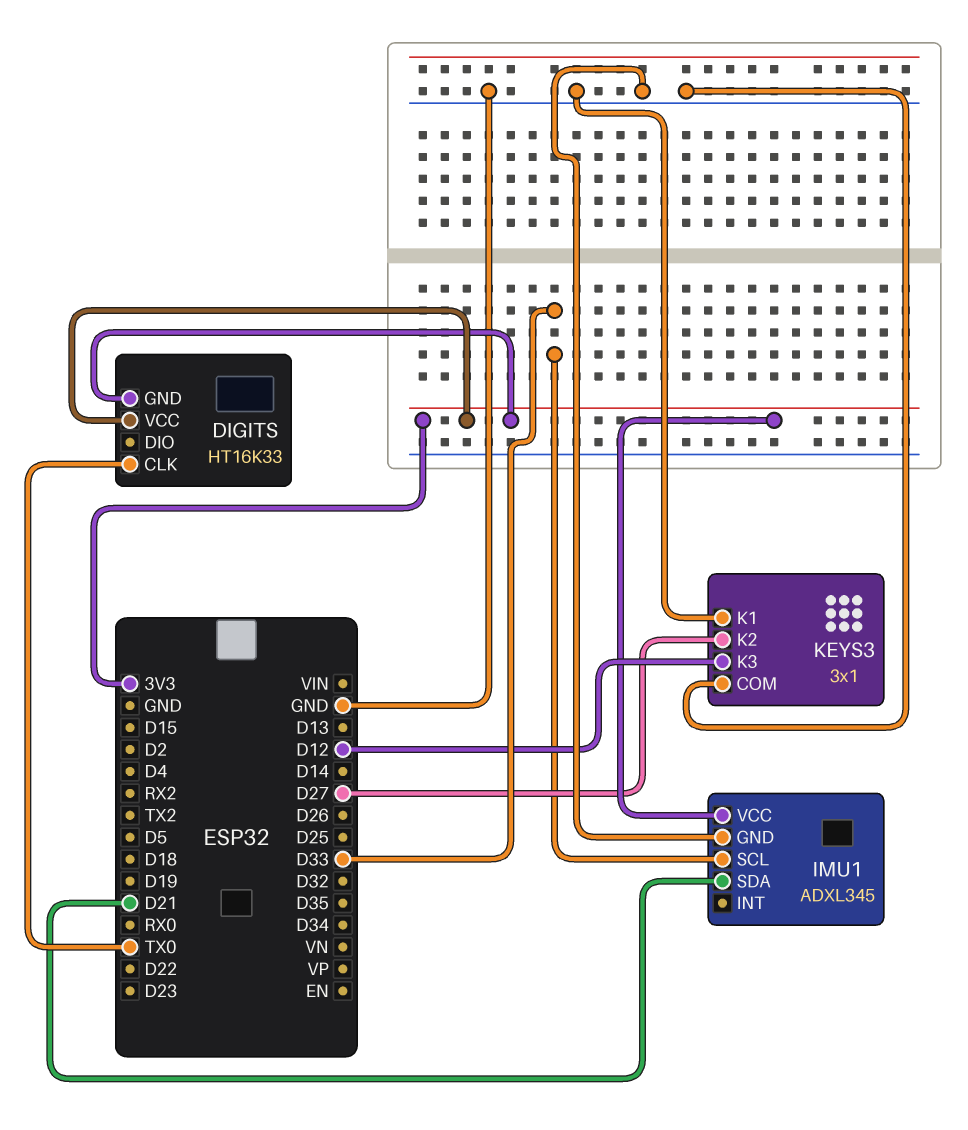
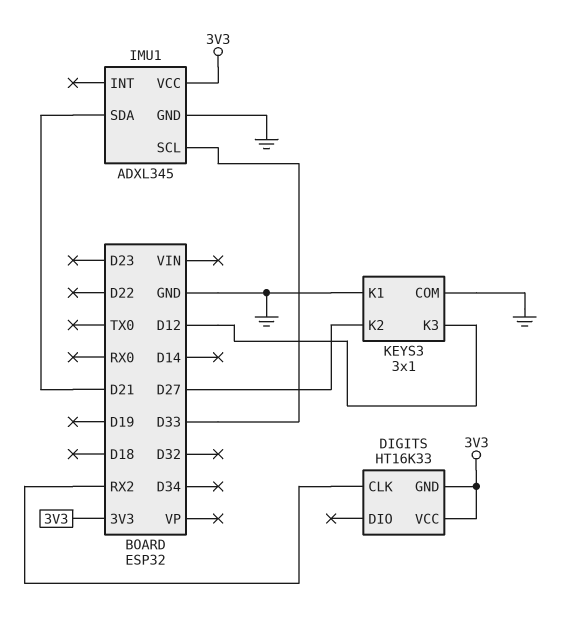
DIGITS pin CLK: TX0 -> RX2

